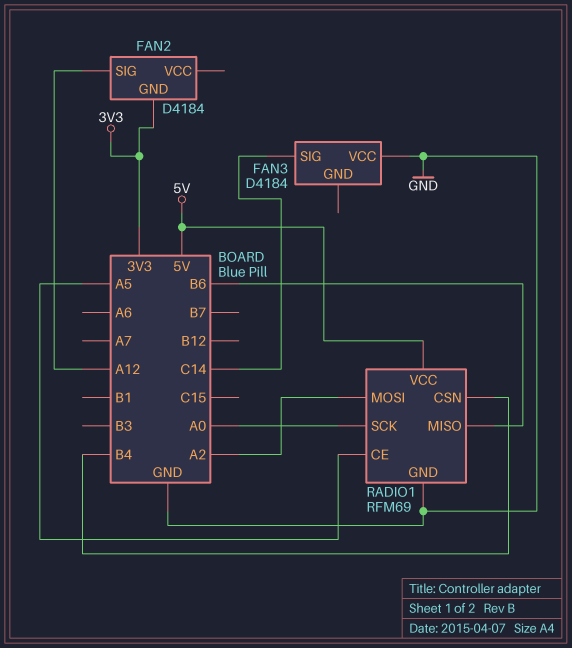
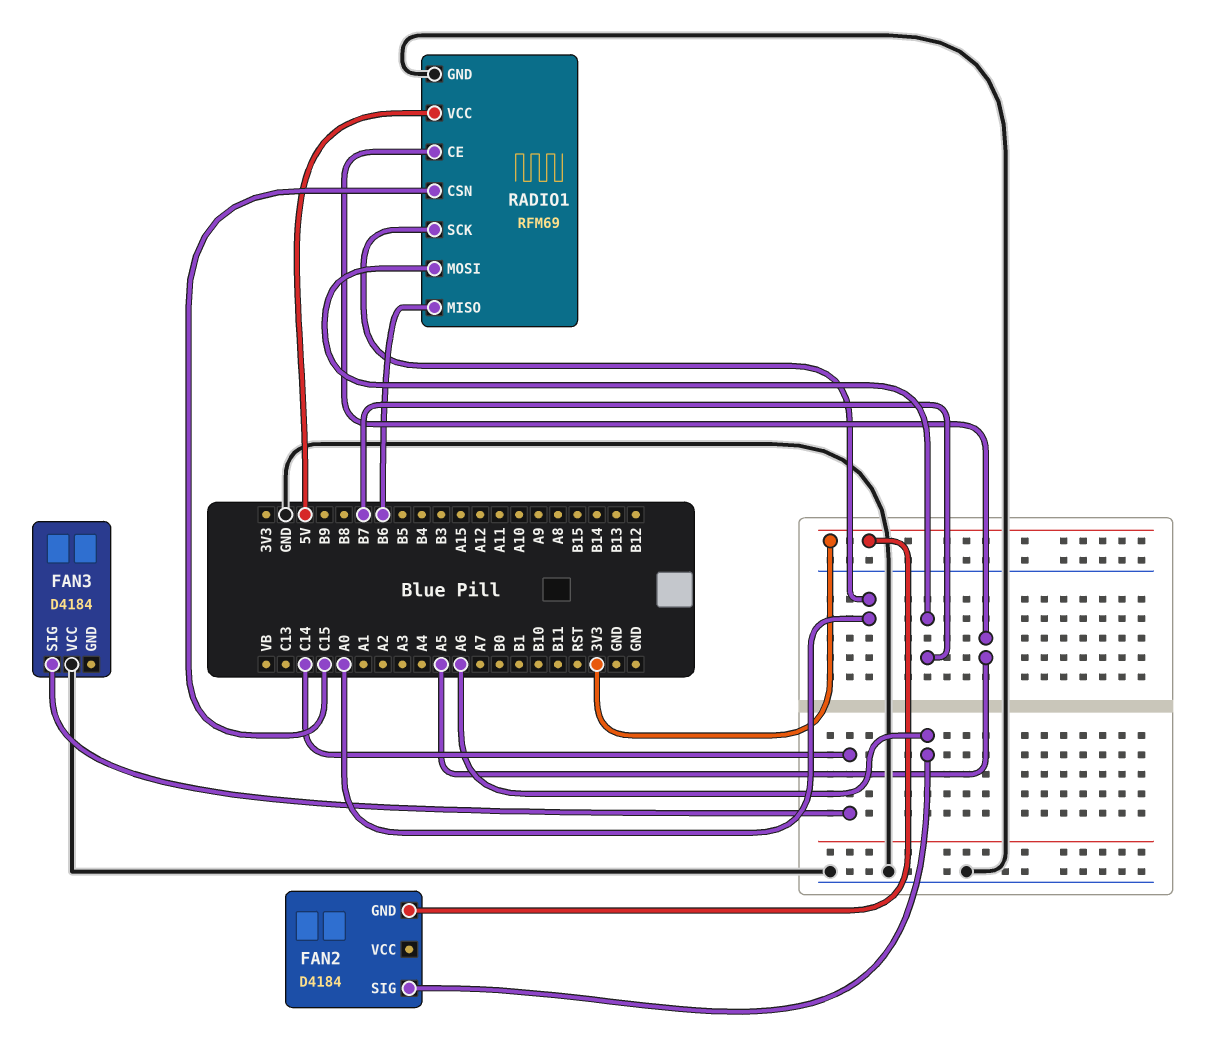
FAN2 pin SIG: A12 -> A6
RADIO1 pin CSN: B4 -> C15
RADIO1 pin MOSI: A2 -> B7

